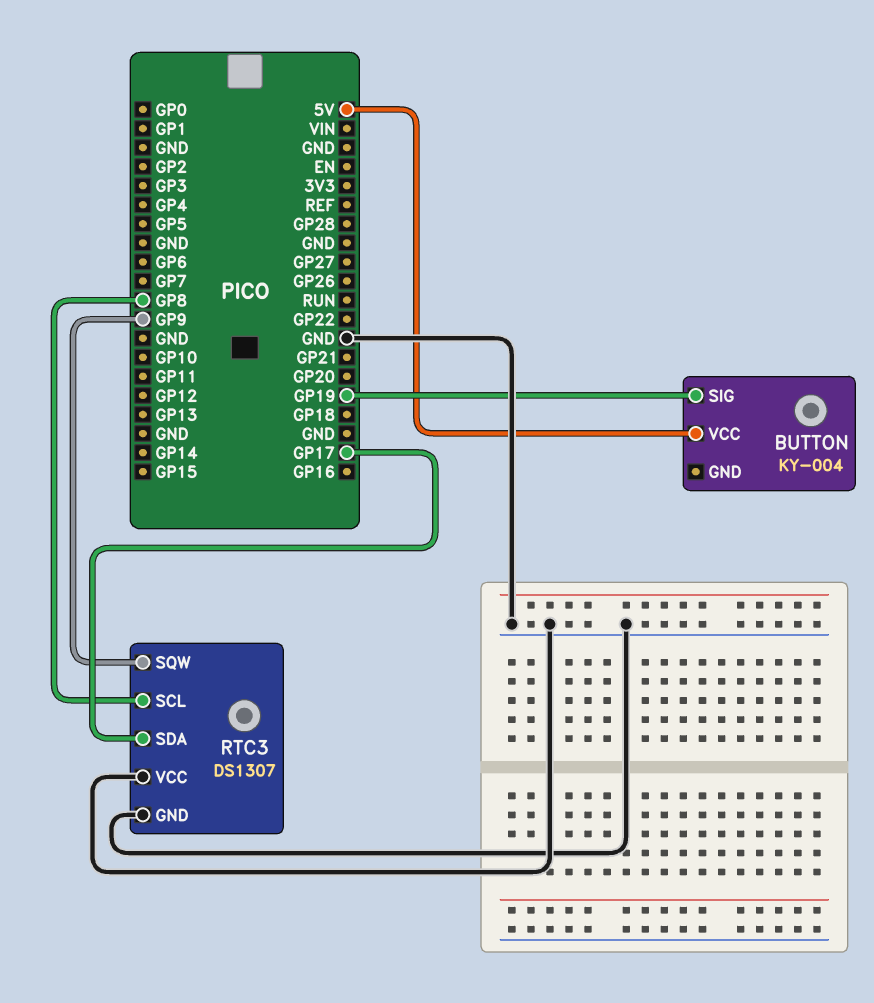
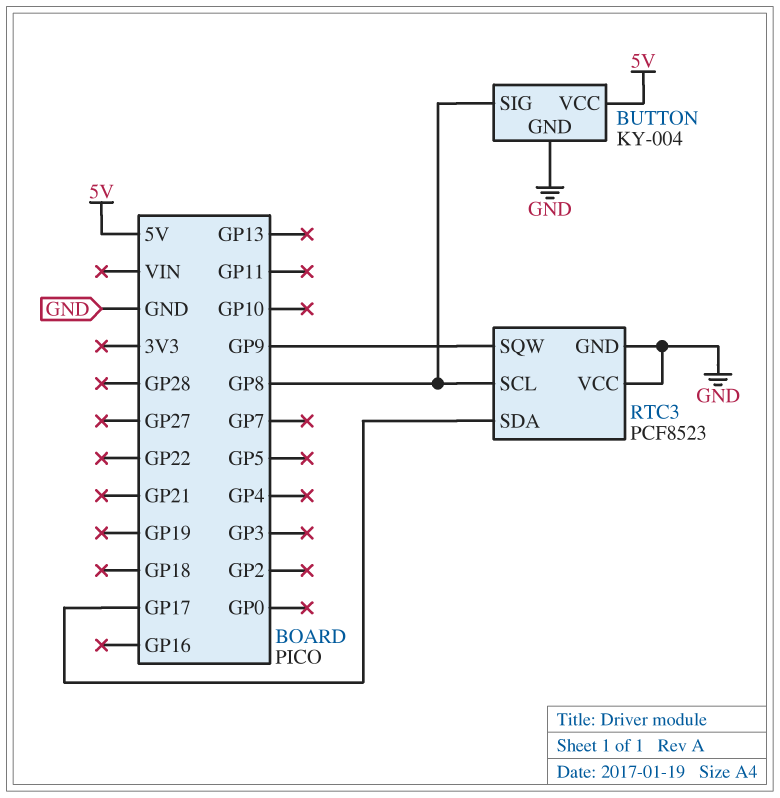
BUTTON pin GND: none -> GND
BUTTON pin SIG: GP19 -> GP8
RTC3: DS1307 -> PCF8523

